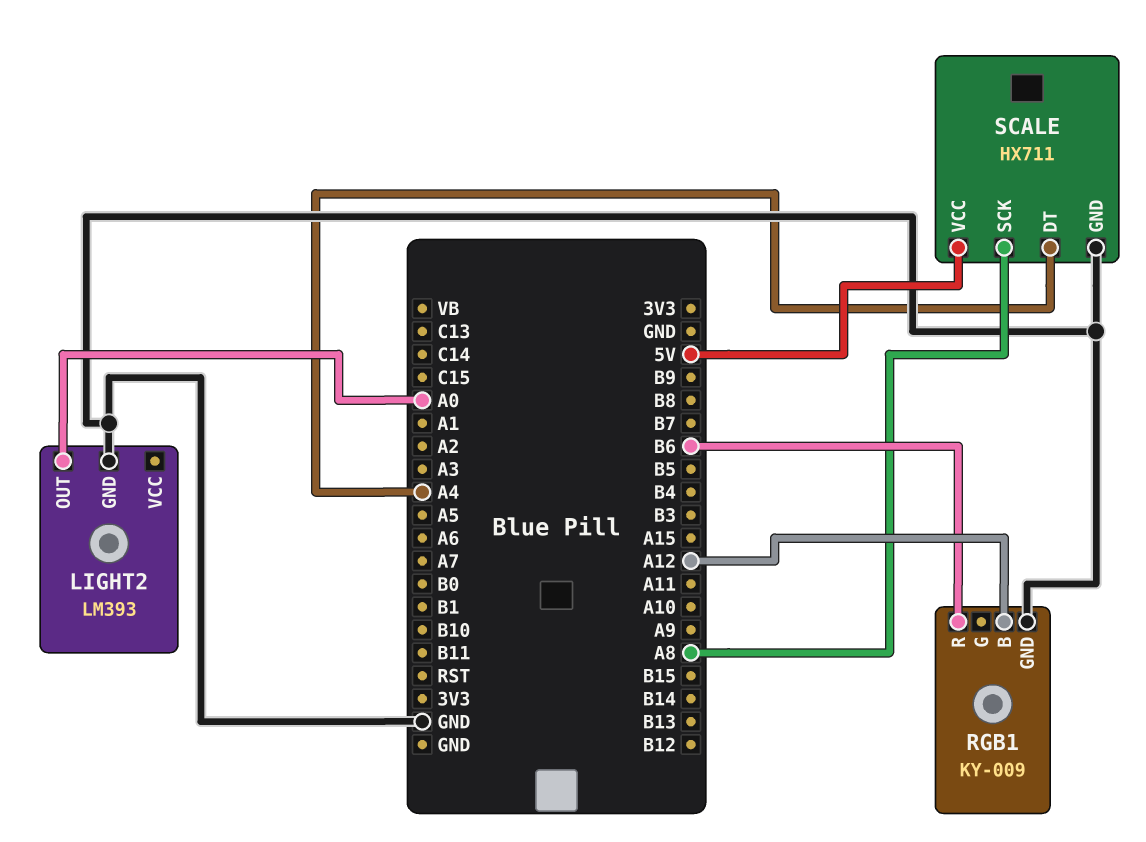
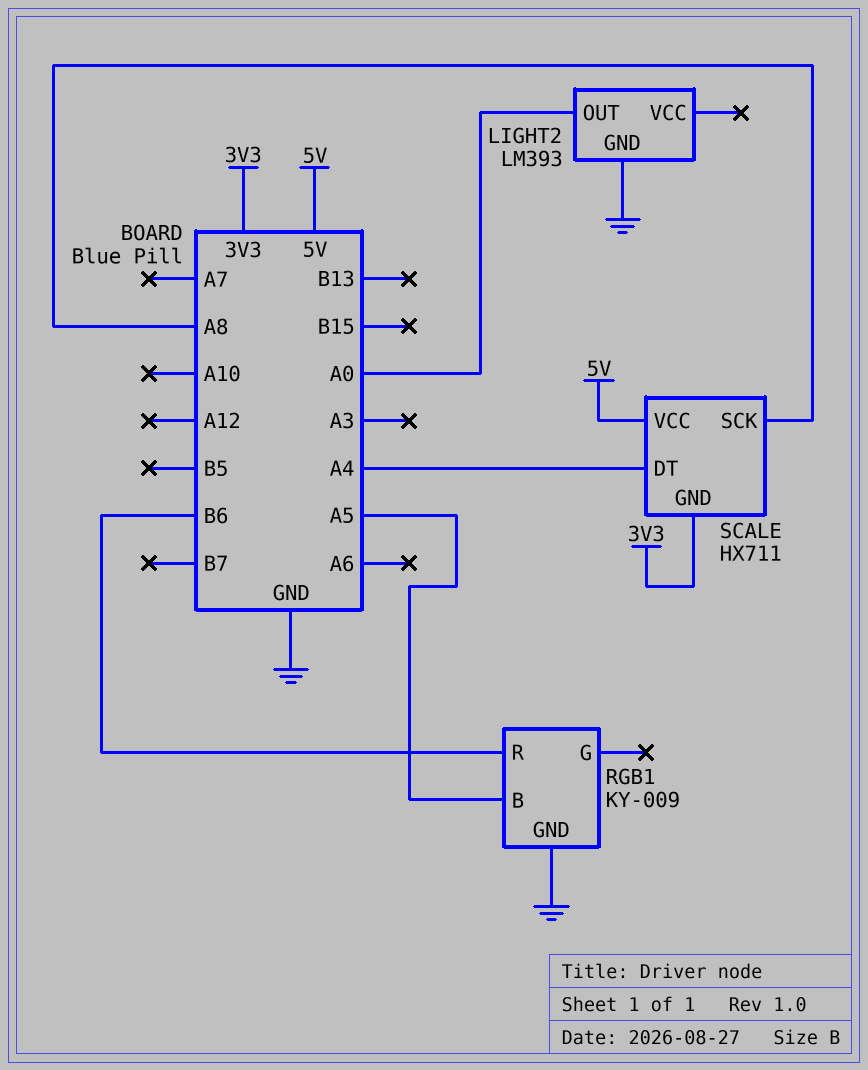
RGB1 pin B: A12 -> A5
SCALE pin GND: GND -> 3V3

